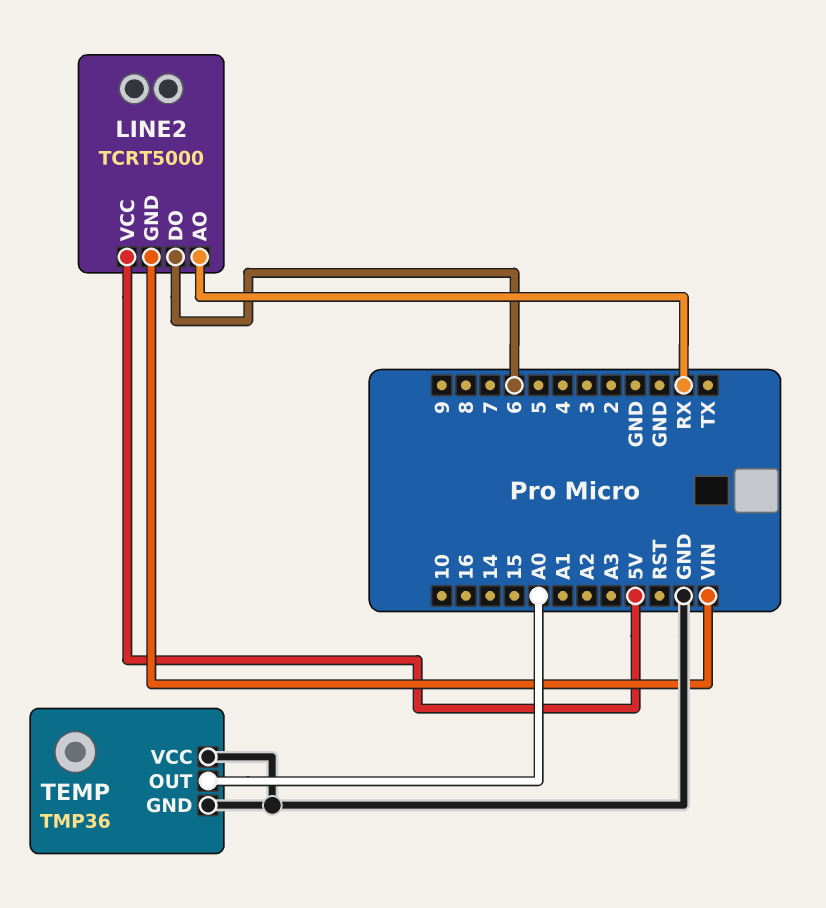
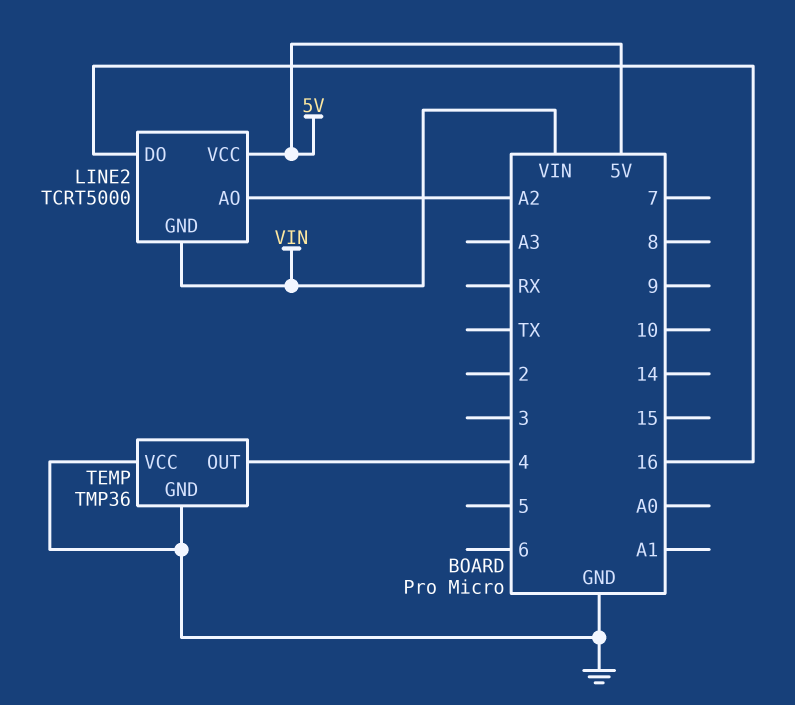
LINE2 pin AO: RX -> A2
LINE2 pin DO: 6 -> 16
TEMP pin OUT: A0 -> 4

